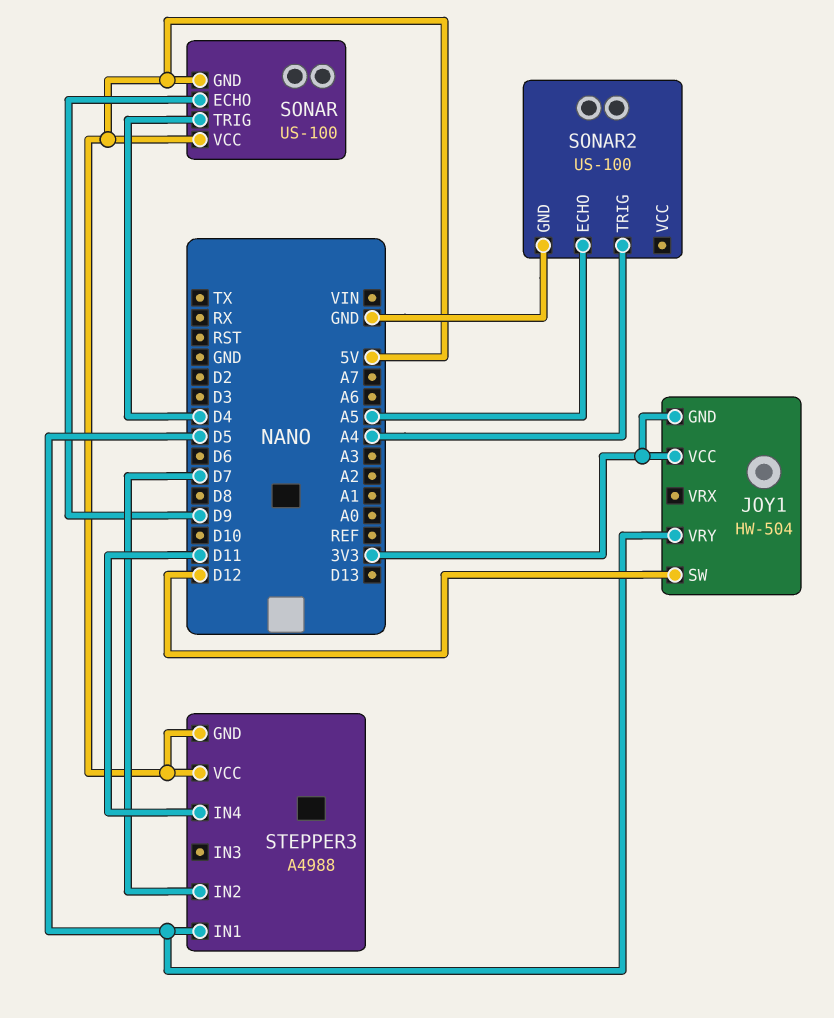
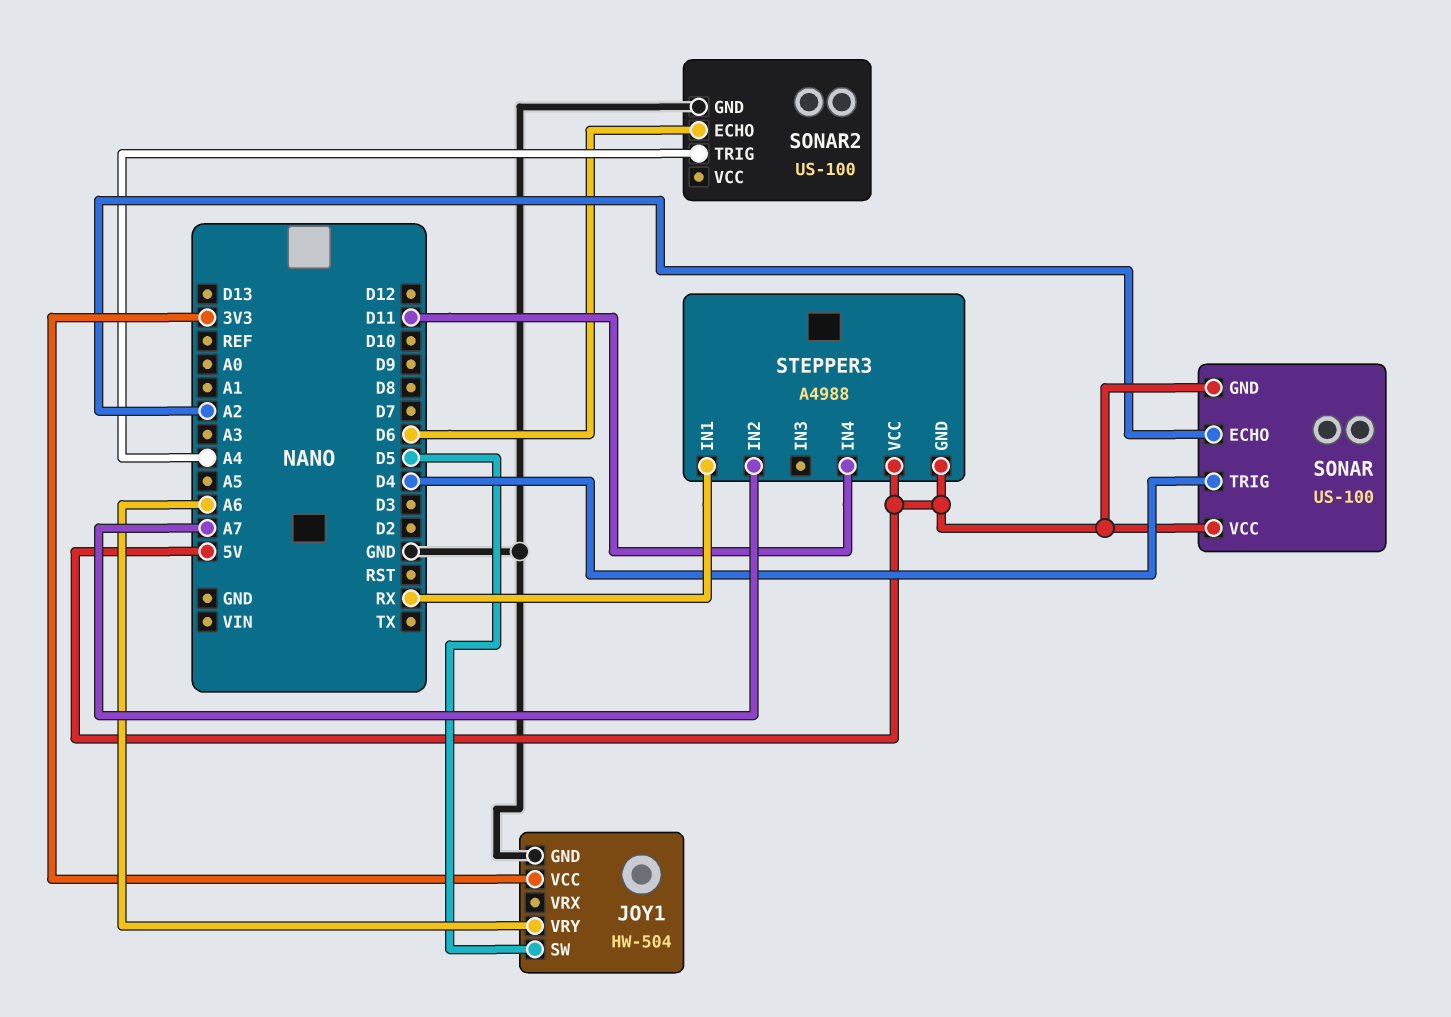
JOY1 pin GND: 3V3 -> GND
JOY1 pin SW: D12 -> D5
JOY1 pin VRY: D5 -> A6
SONAR pin ECHO: D9 -> A2
SONAR2 pin ECHO: A5 -> D6
STEPPER3 pin IN1: D5 -> RX
STEPPER3 pin IN2: D7 -> A7

